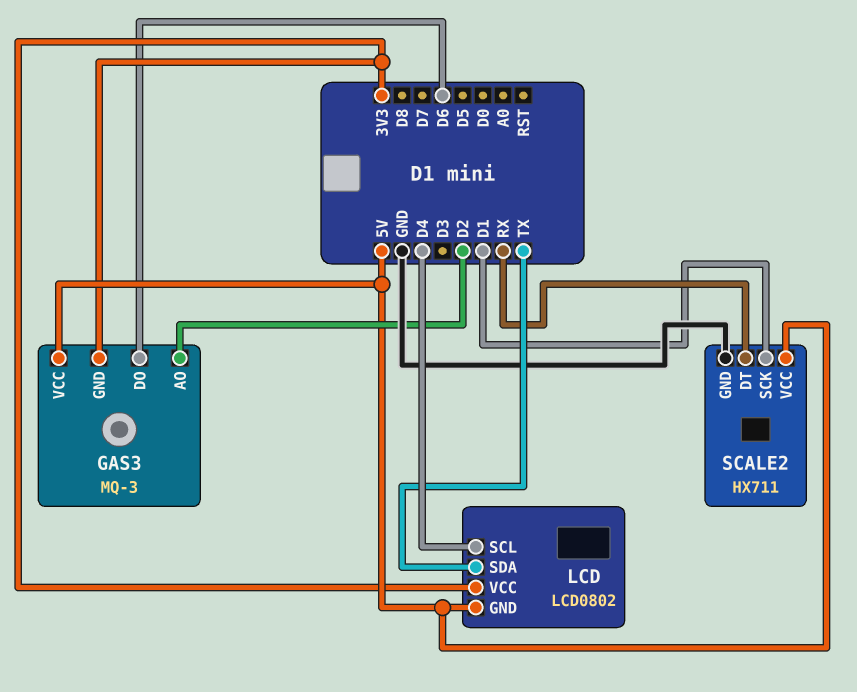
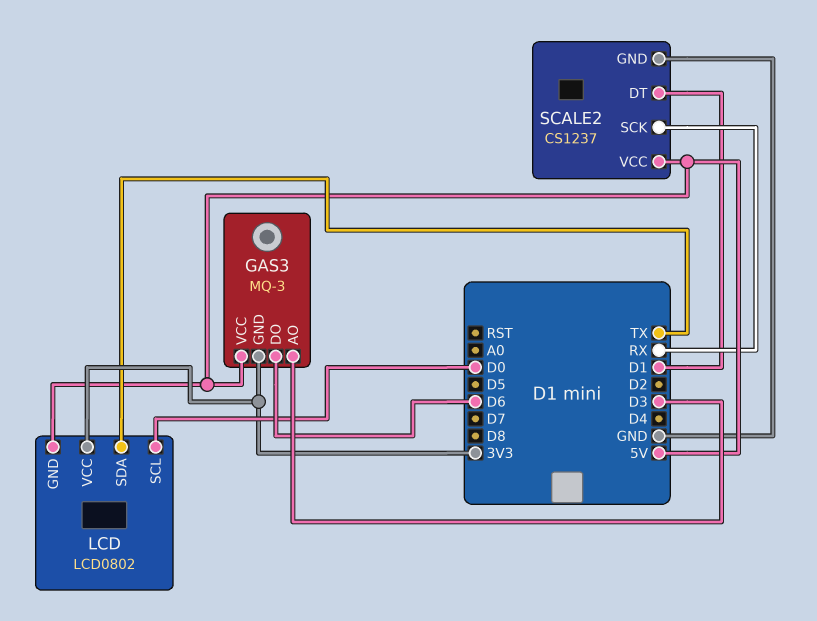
GAS3 pin AO: D2 -> D3
LCD pin SCL: D4 -> D0
SCALE2: HX711 -> CS1237
SCALE2 pin DT: RX -> D1
SCALE2 pin SCK: D1 -> RX

